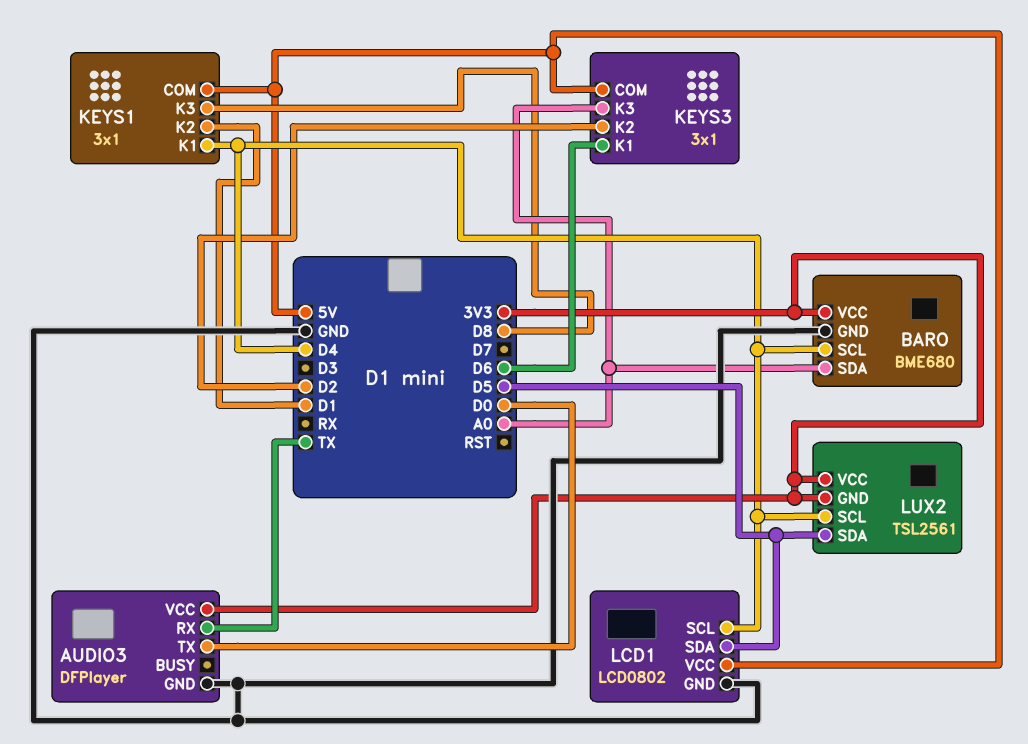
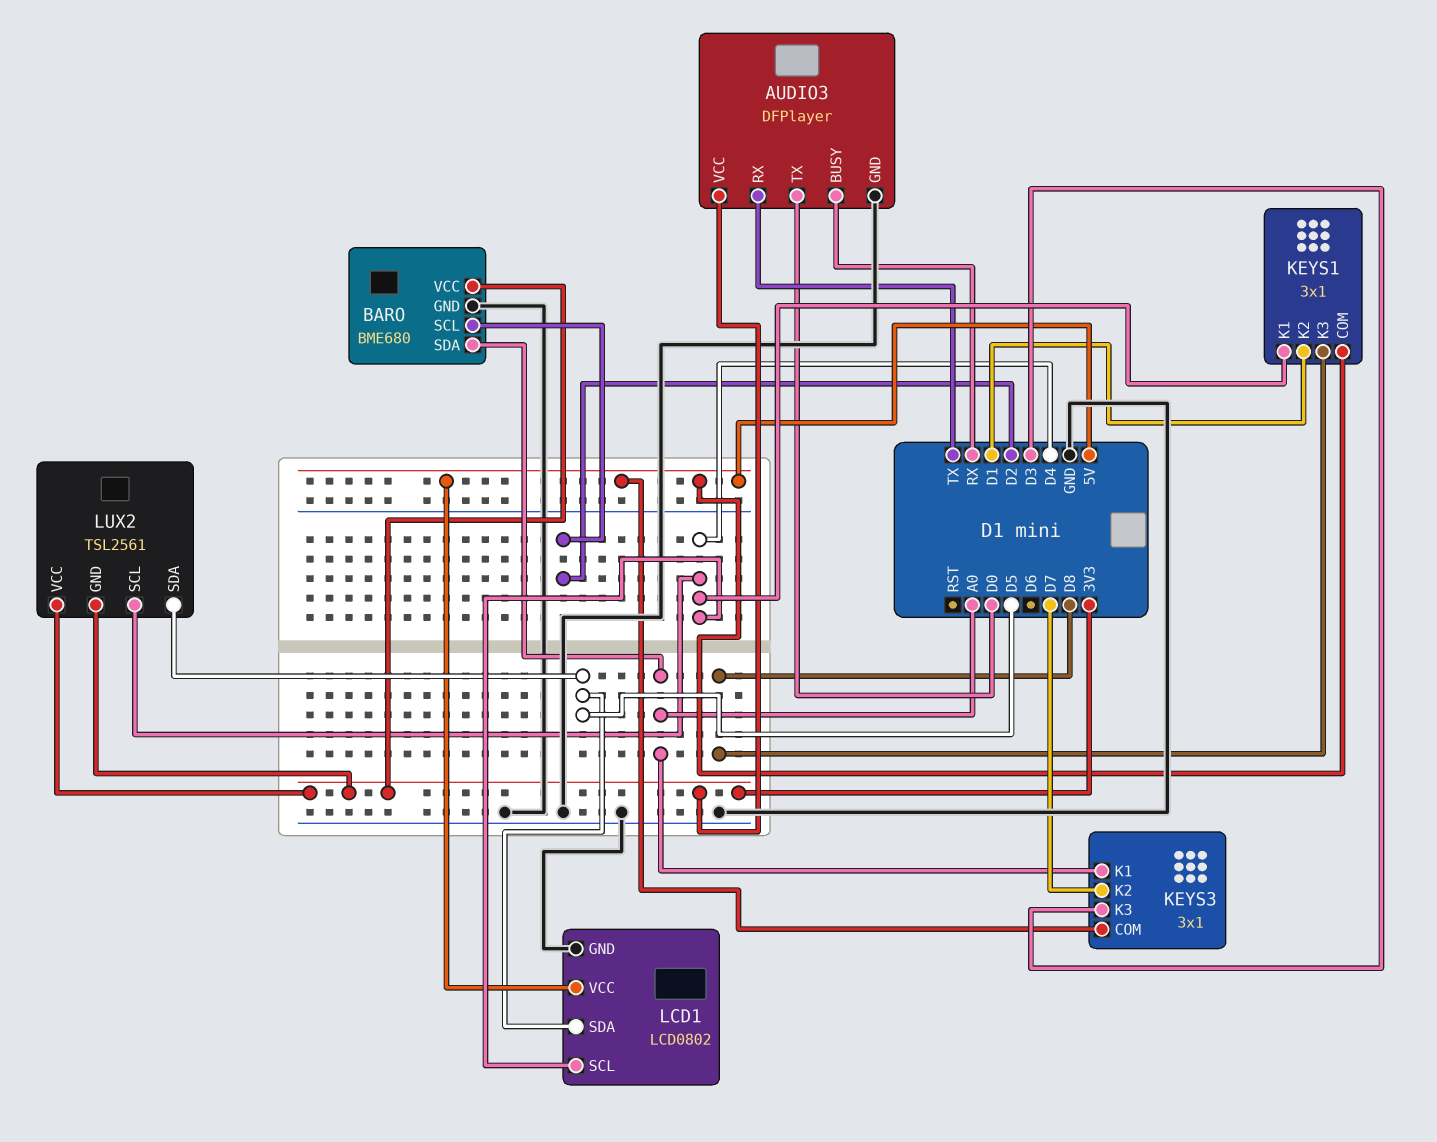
AUDIO3 pin BUSY: none -> RX
BARO pin SCL: D4 -> D2
KEYS3 pin K1: D6 -> A0
KEYS3 pin K2: D2 -> D7
KEYS3 pin K3: A0 -> D3

